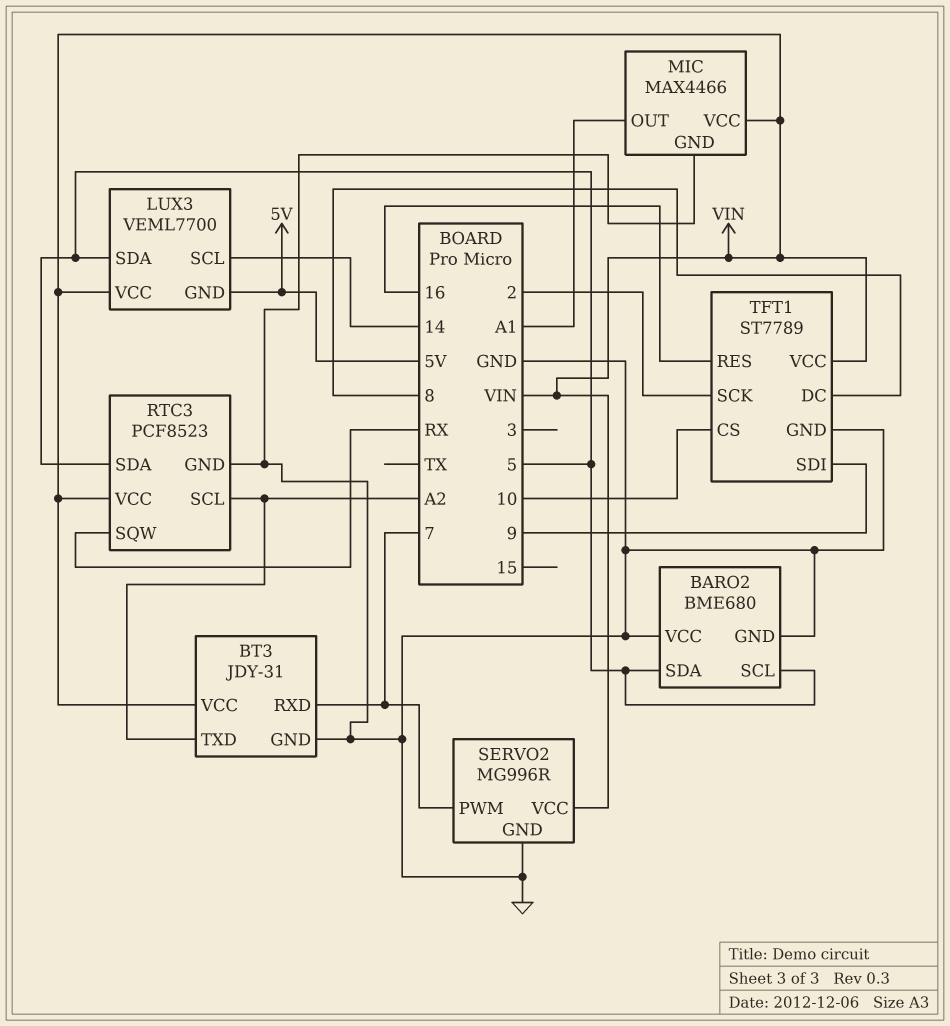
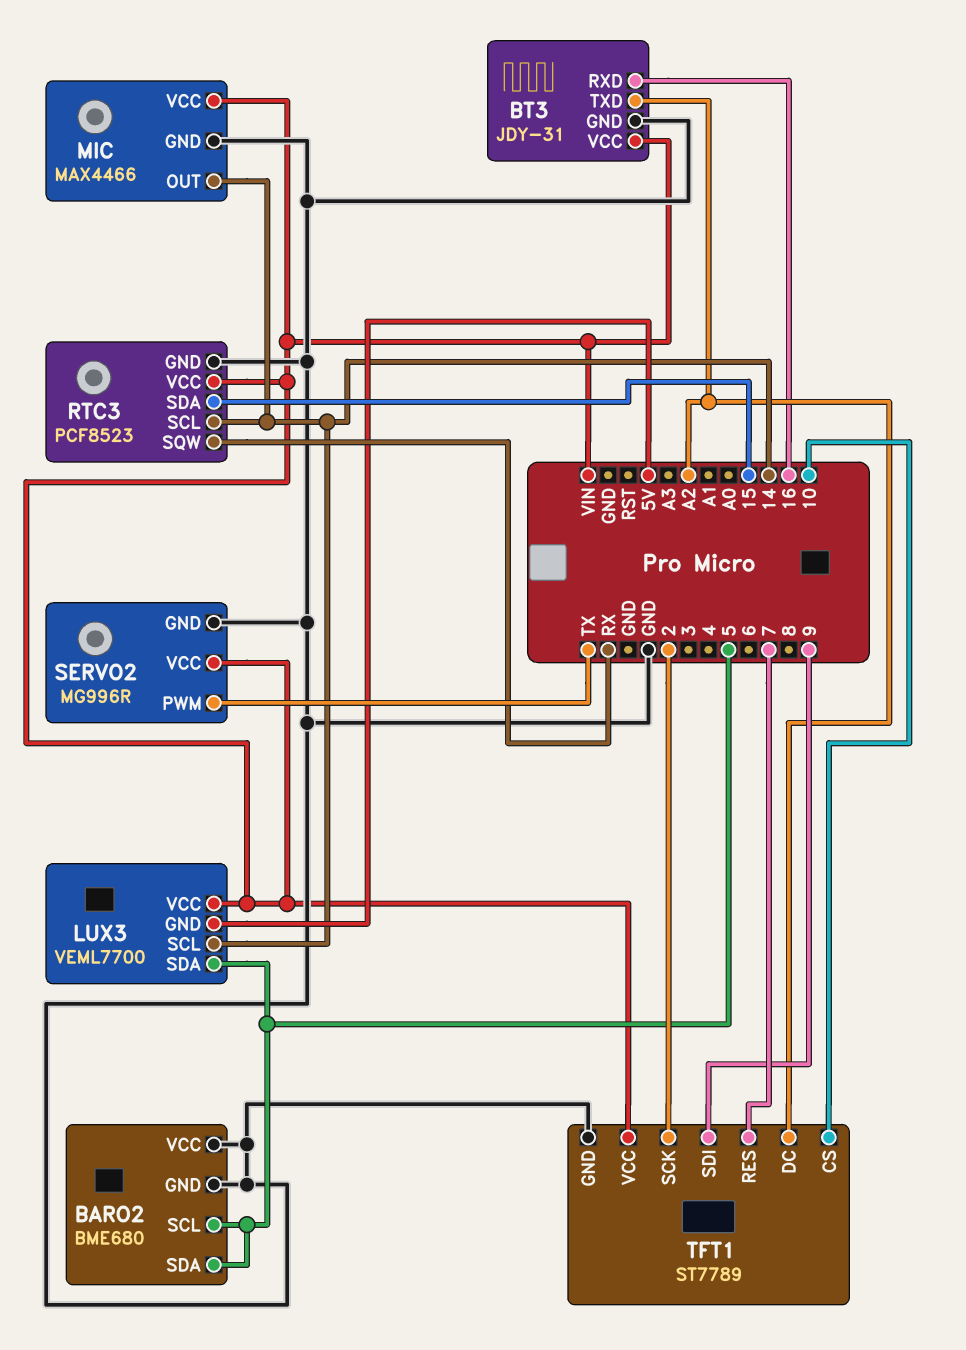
BT3 pin RXD: 7 -> 16
MIC pin OUT: A1 -> 14
RTC3 pin SCL: A2 -> 14
RTC3 pin SDA: 5 -> 15
SERVO2 pin PWM: 7 -> TX
TFT1 pin DC: 8 -> A2
TFT1 pin RES: 16 -> 7

